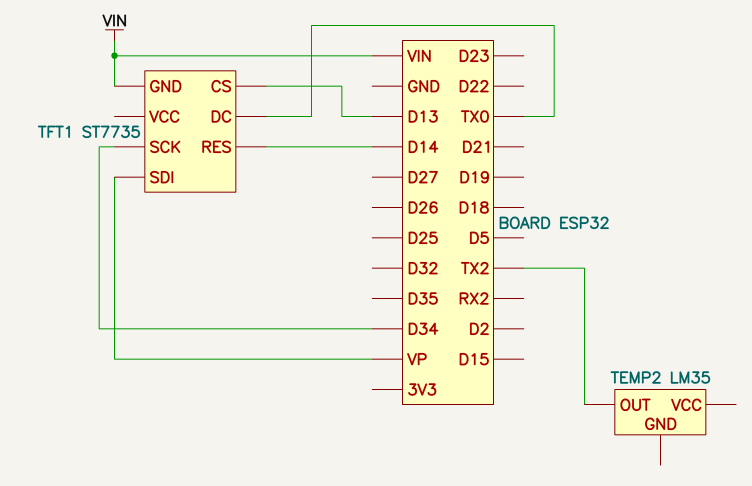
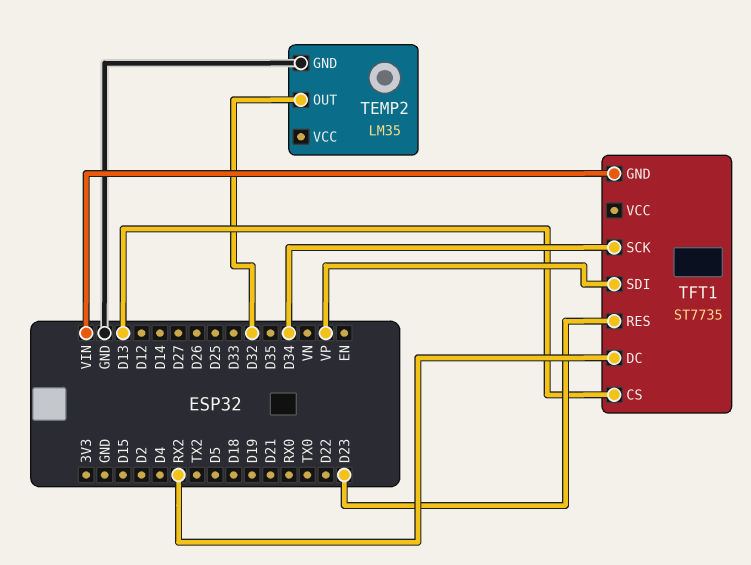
TEMP2 pin GND: none -> GND
TEMP2 pin OUT: TX2 -> D32
TFT1 pin DC: TX0 -> RX2
TFT1 pin RES: D14 -> D23

